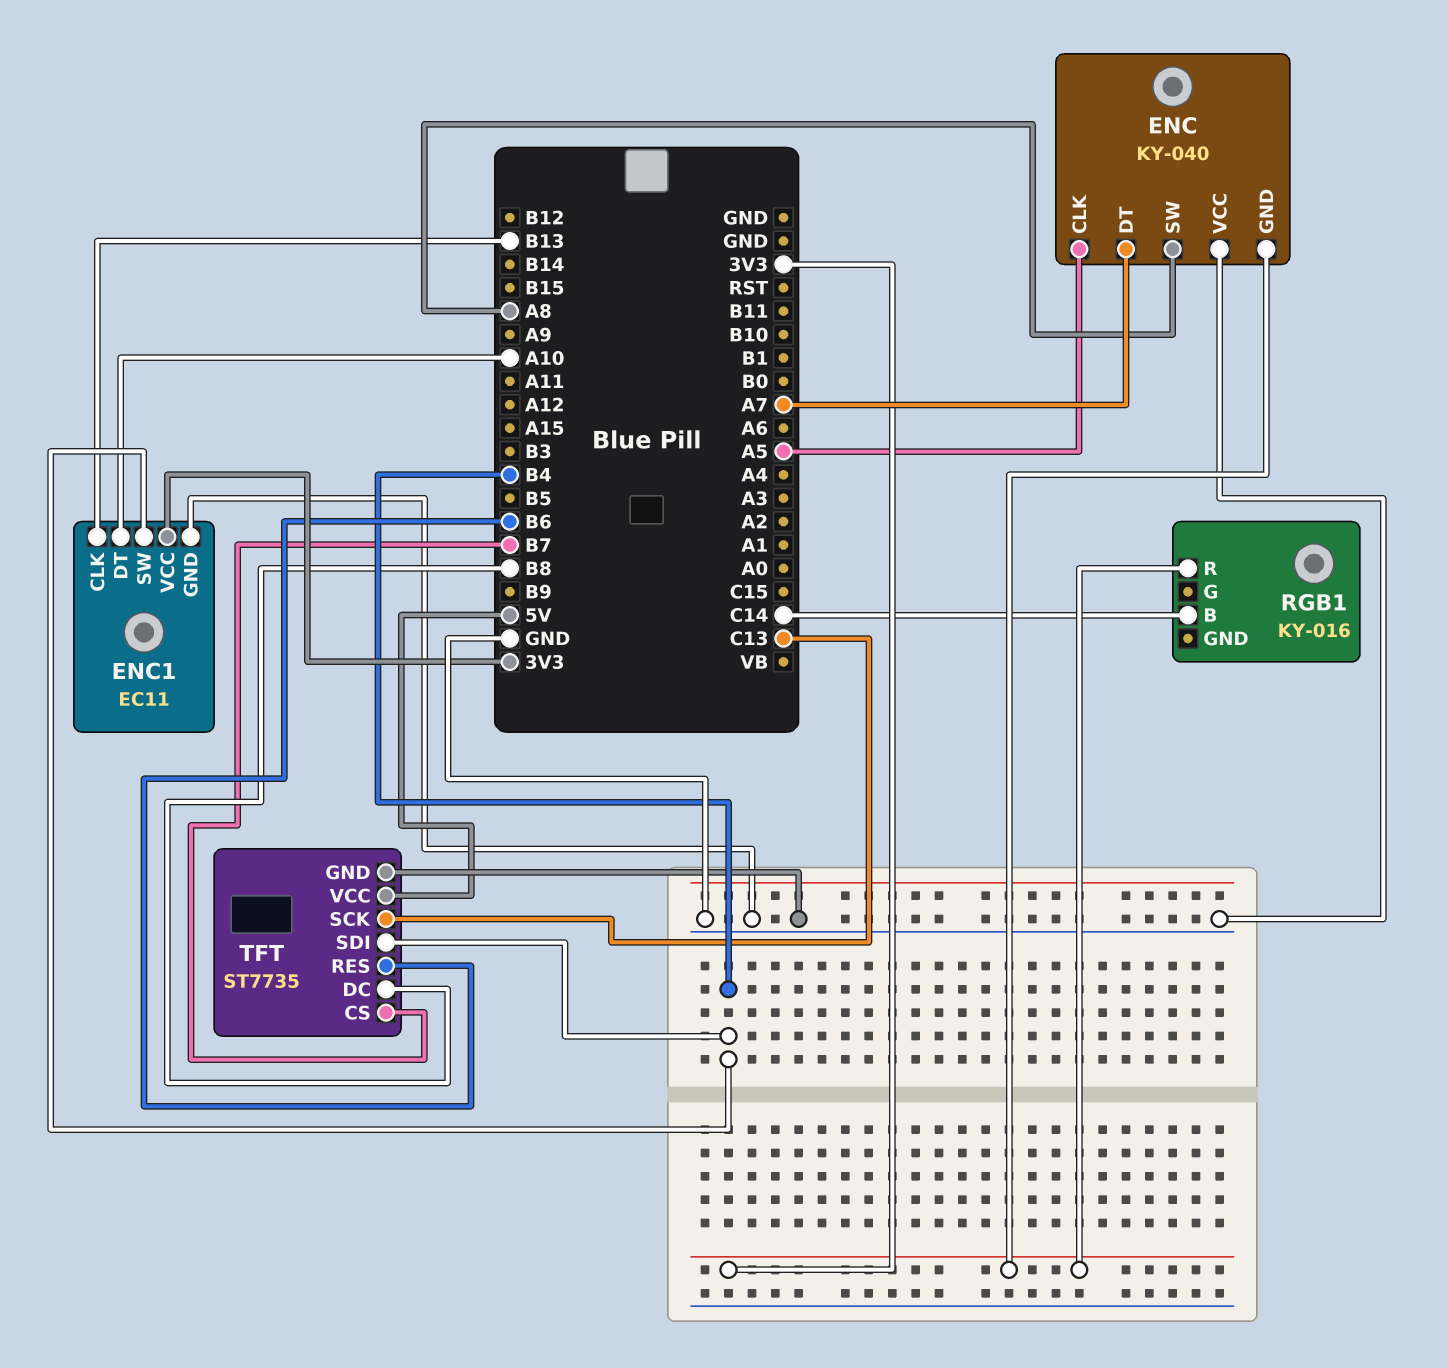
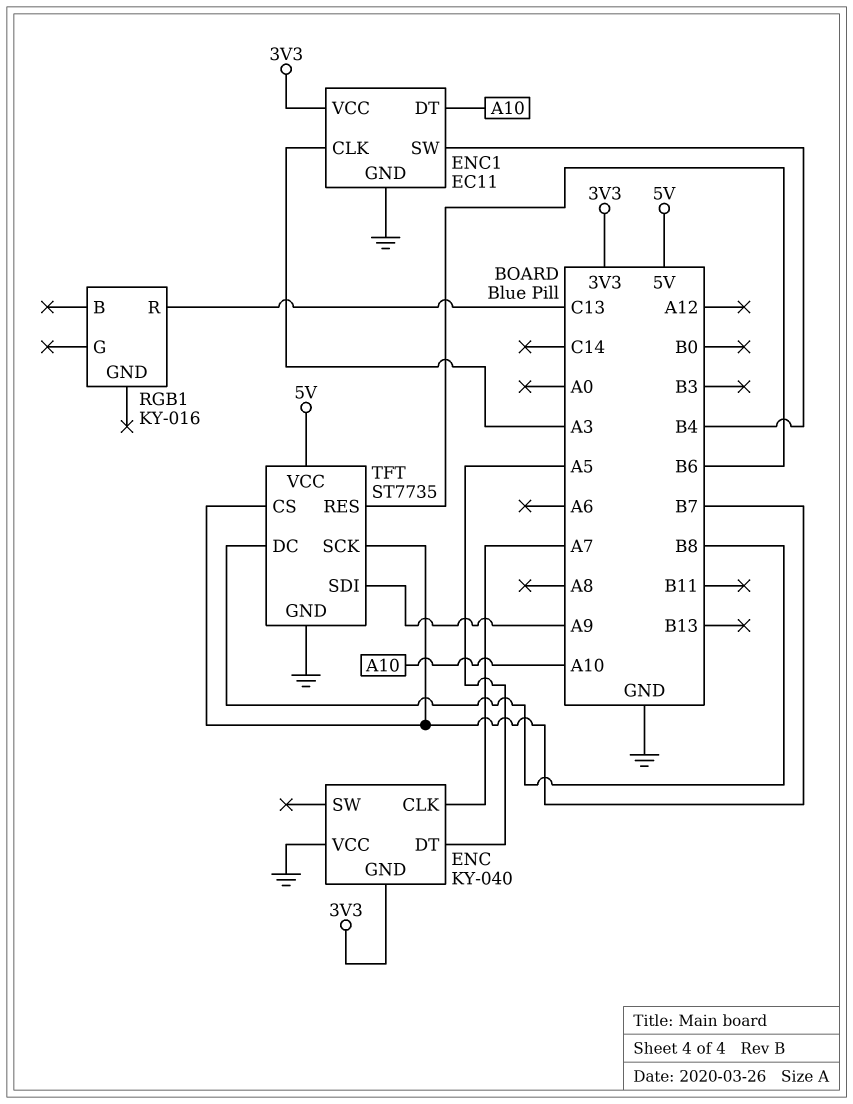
ENC pin CLK: A5 -> A7
ENC pin DT: A7 -> A5
ENC pin SW: A8 -> none
ENC1 pin CLK: B13 -> A3
RGB1 pin B: C14 -> none
RGB1 pin R: 3V3 -> C13
TFT pin SCK: C13 -> B7
TFT pin SDI: B4 -> A9

